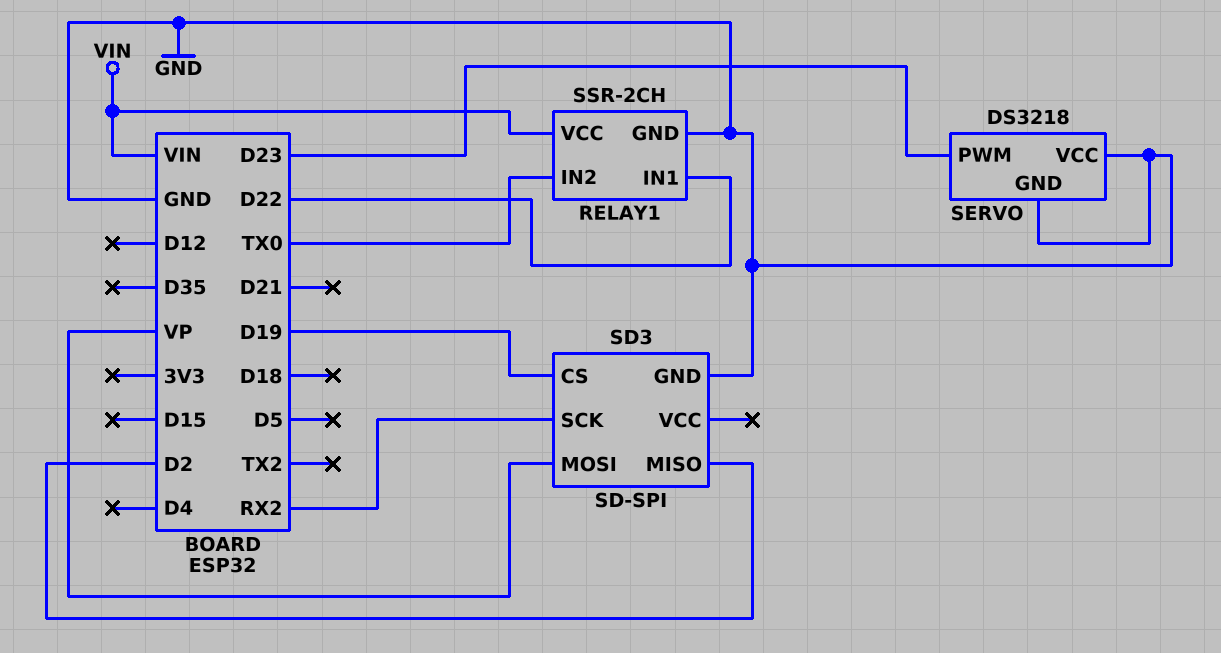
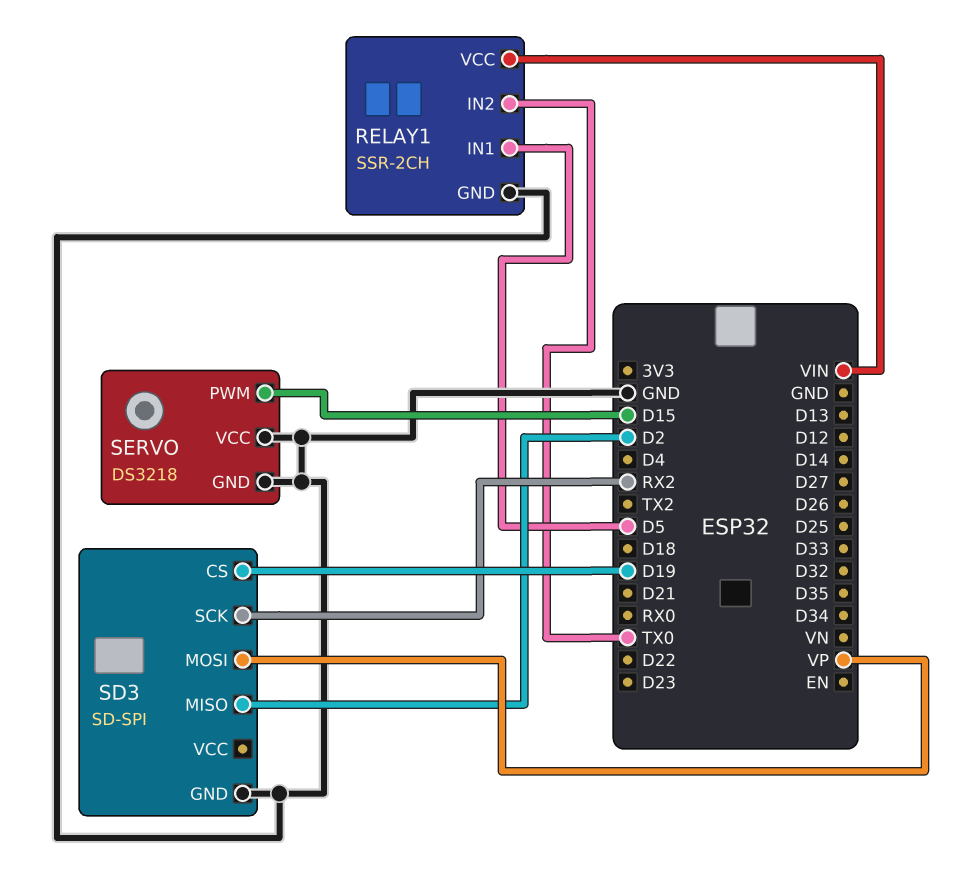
RELAY1 pin IN1: D22 -> D5
SERVO pin PWM: D23 -> D15

